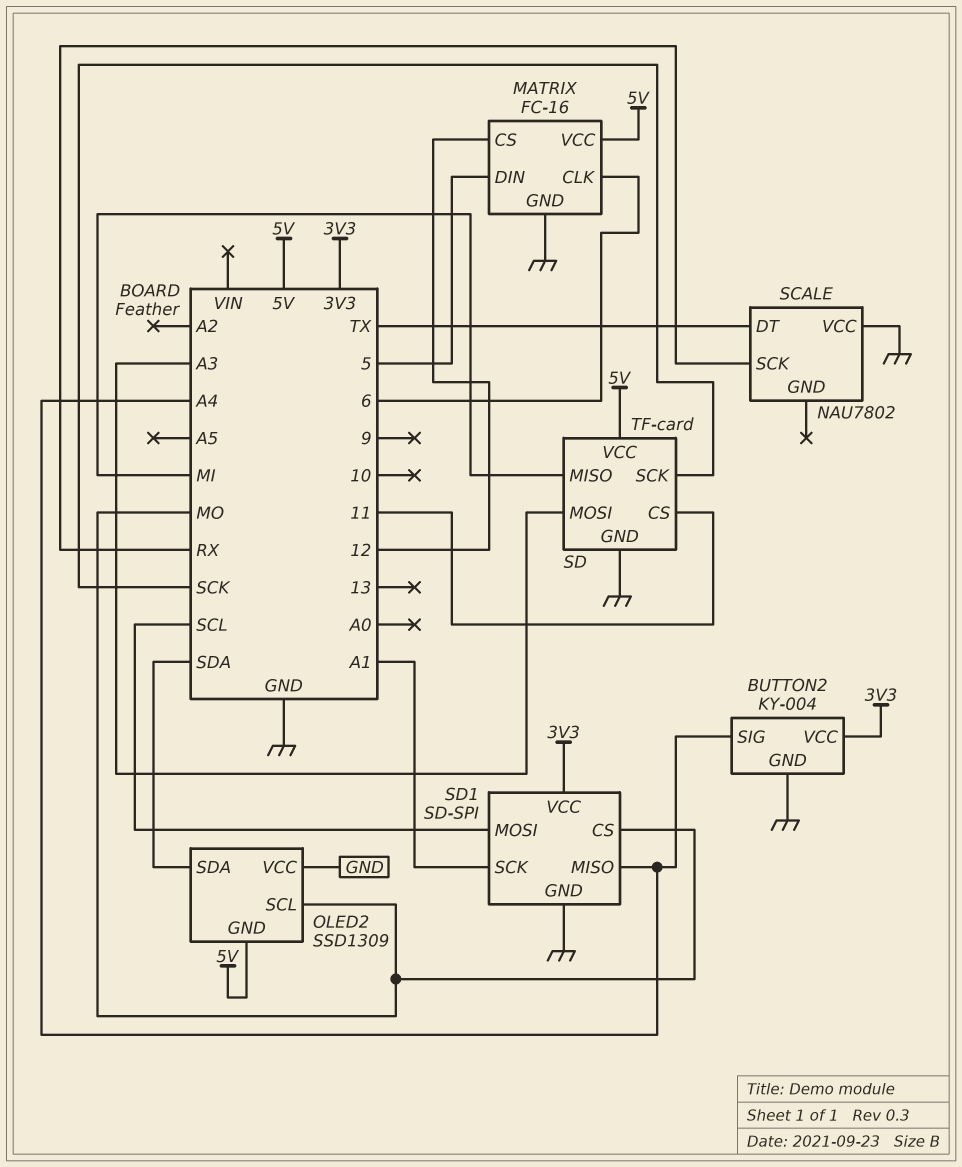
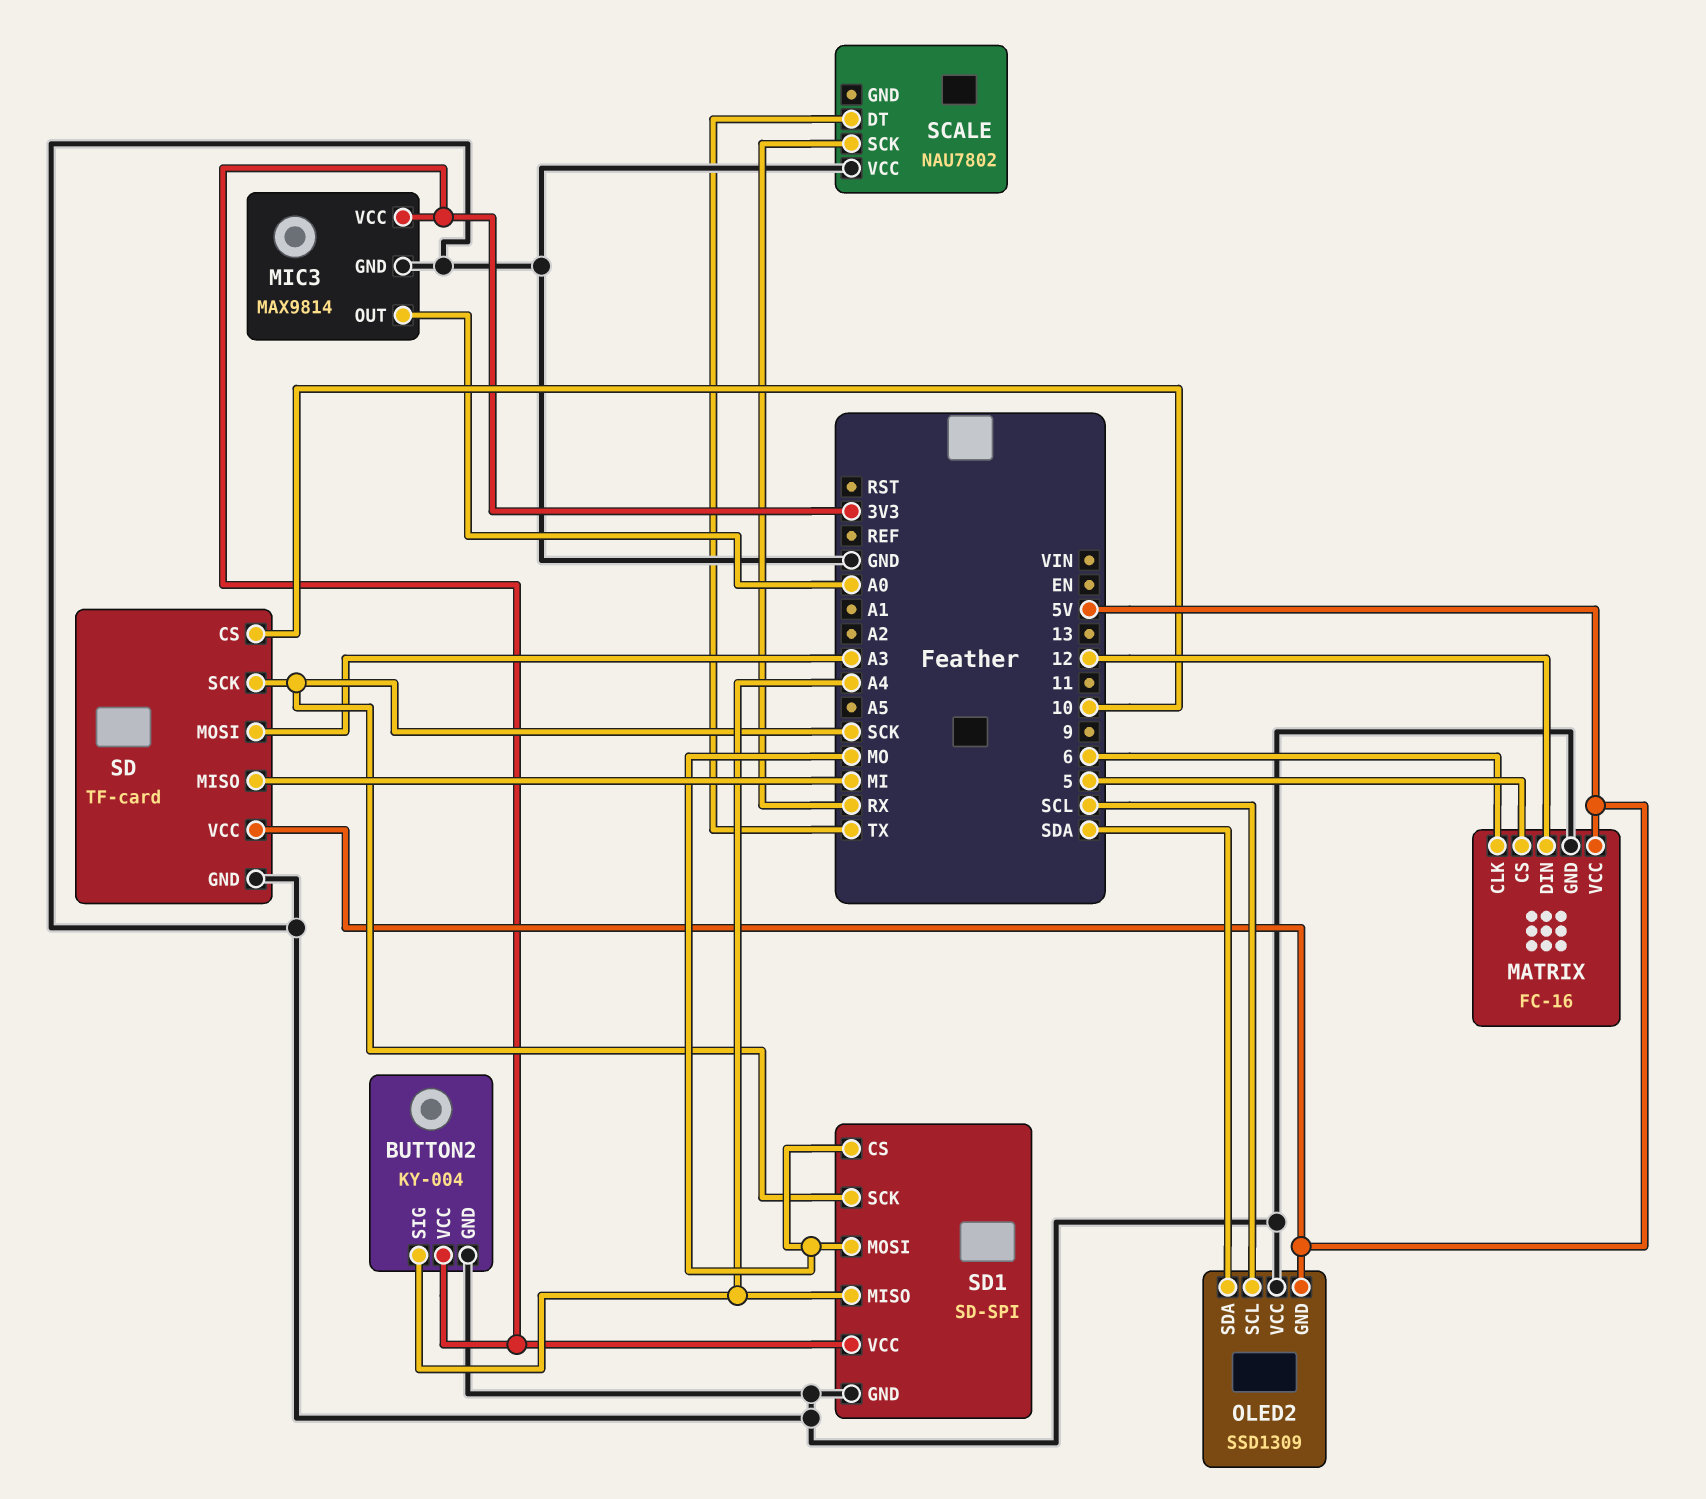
MATRIX pin CS: 12 -> 5
MATRIX pin DIN: 5 -> 12
MIC3: none -> MAX9814
MIC3 pin GND: none -> GND
MIC3 pin OUT: none -> A0
MIC3 pin VCC: none -> 3V3
OLED2 pin SCL: MO -> SCL
SD pin CS: 11 -> 10
SD1 pin MOSI: SCL -> MO
SD1 pin SCK: A1 -> SCK

